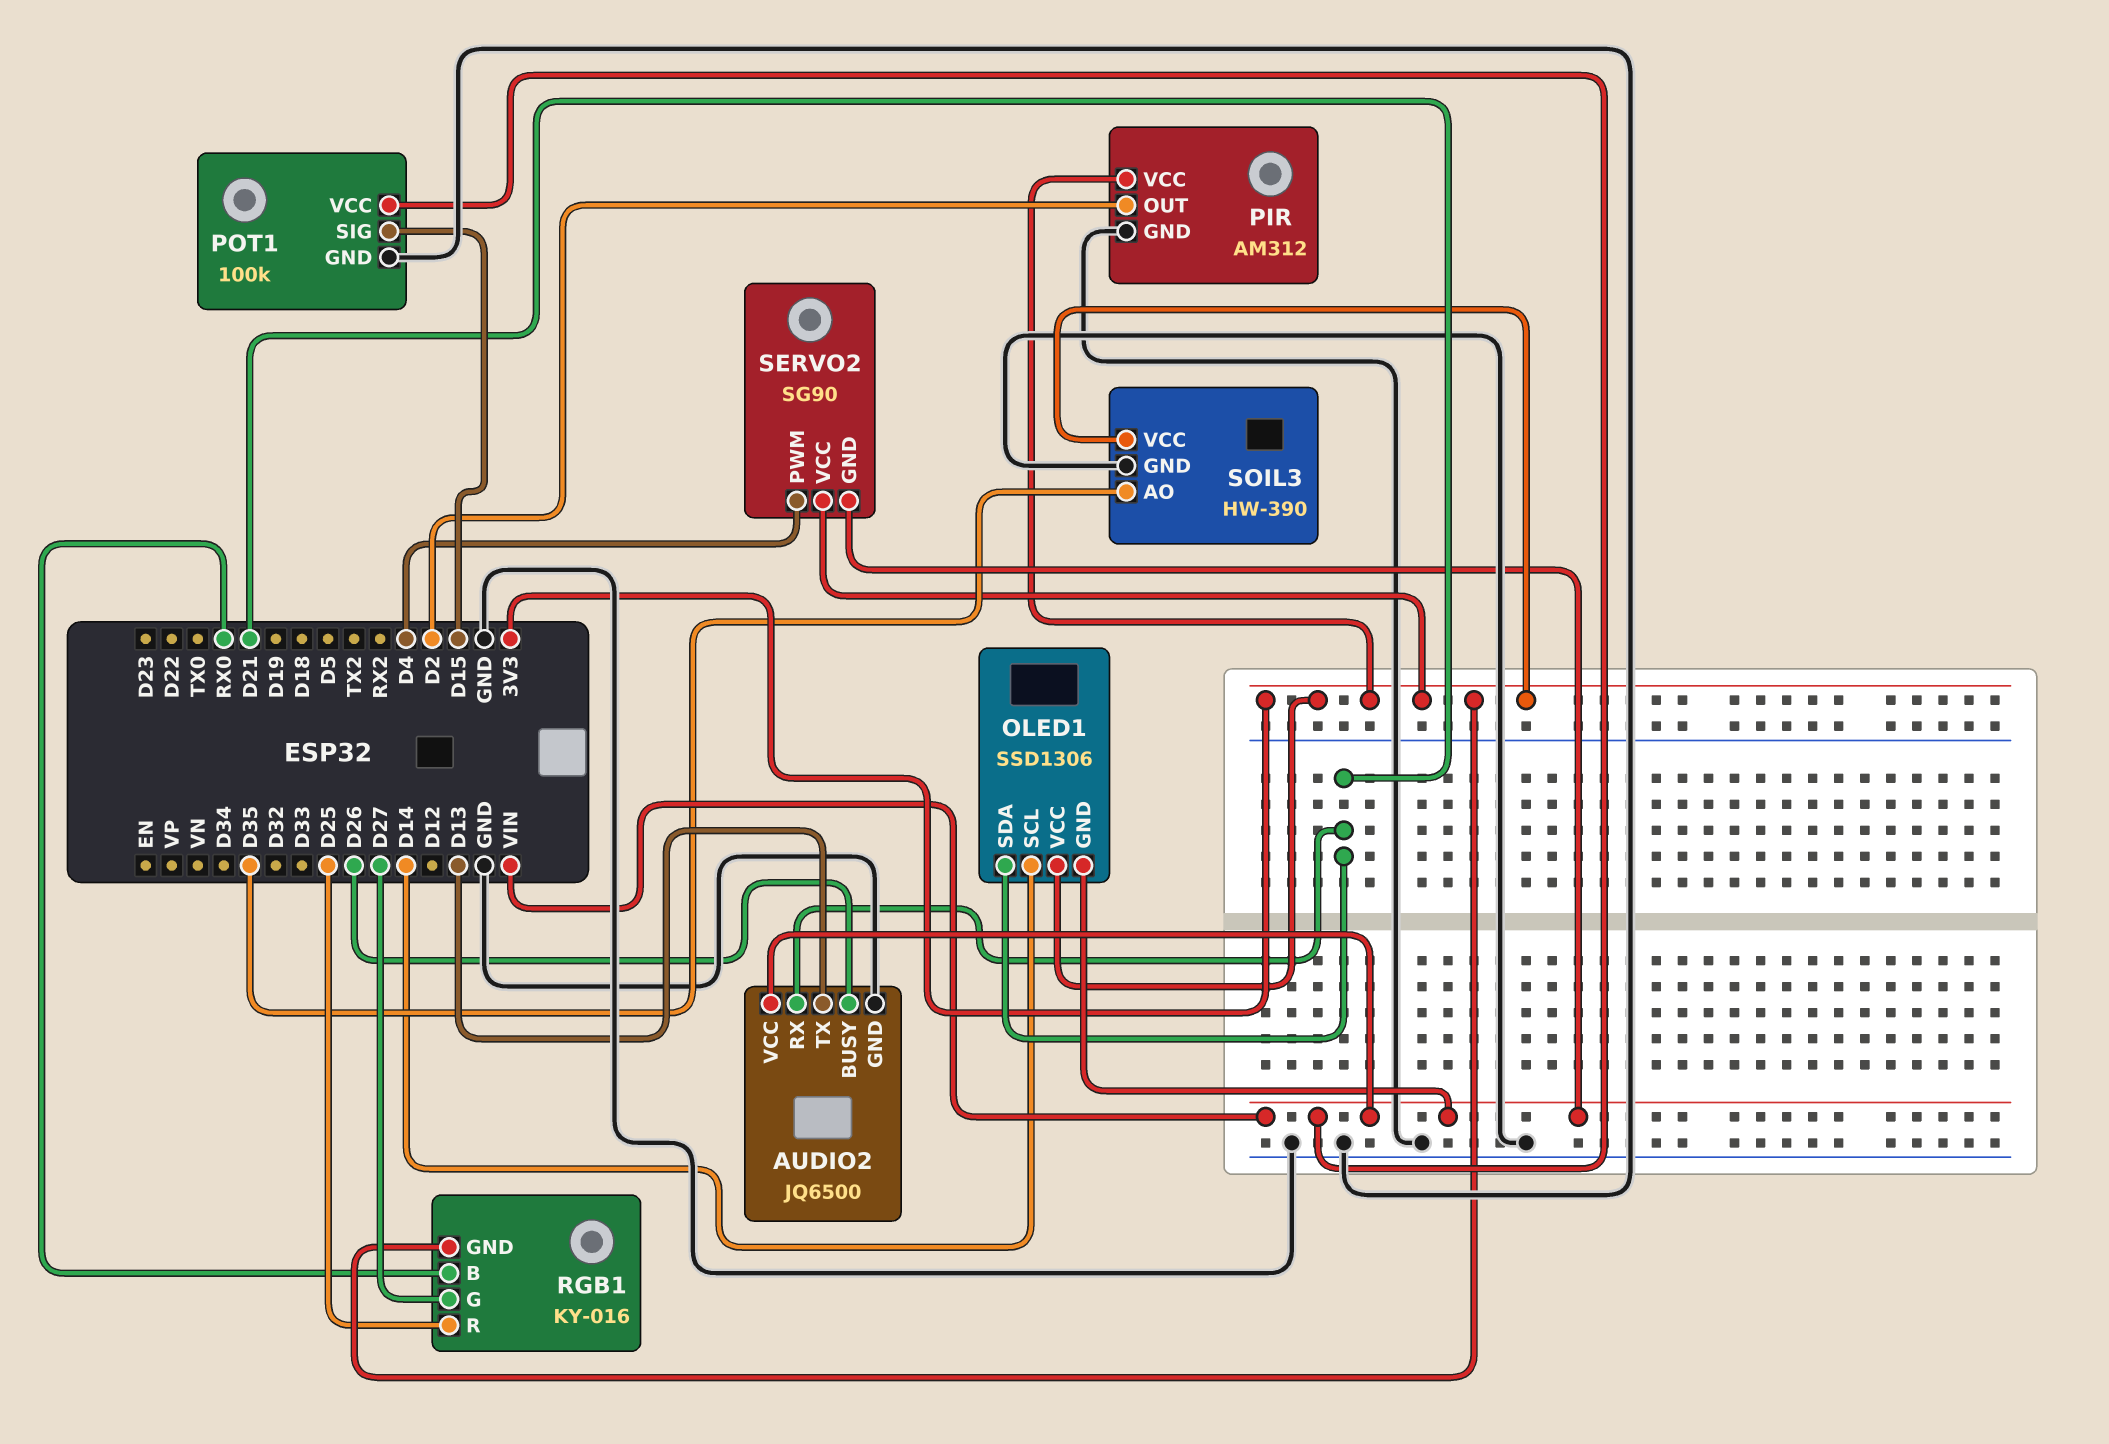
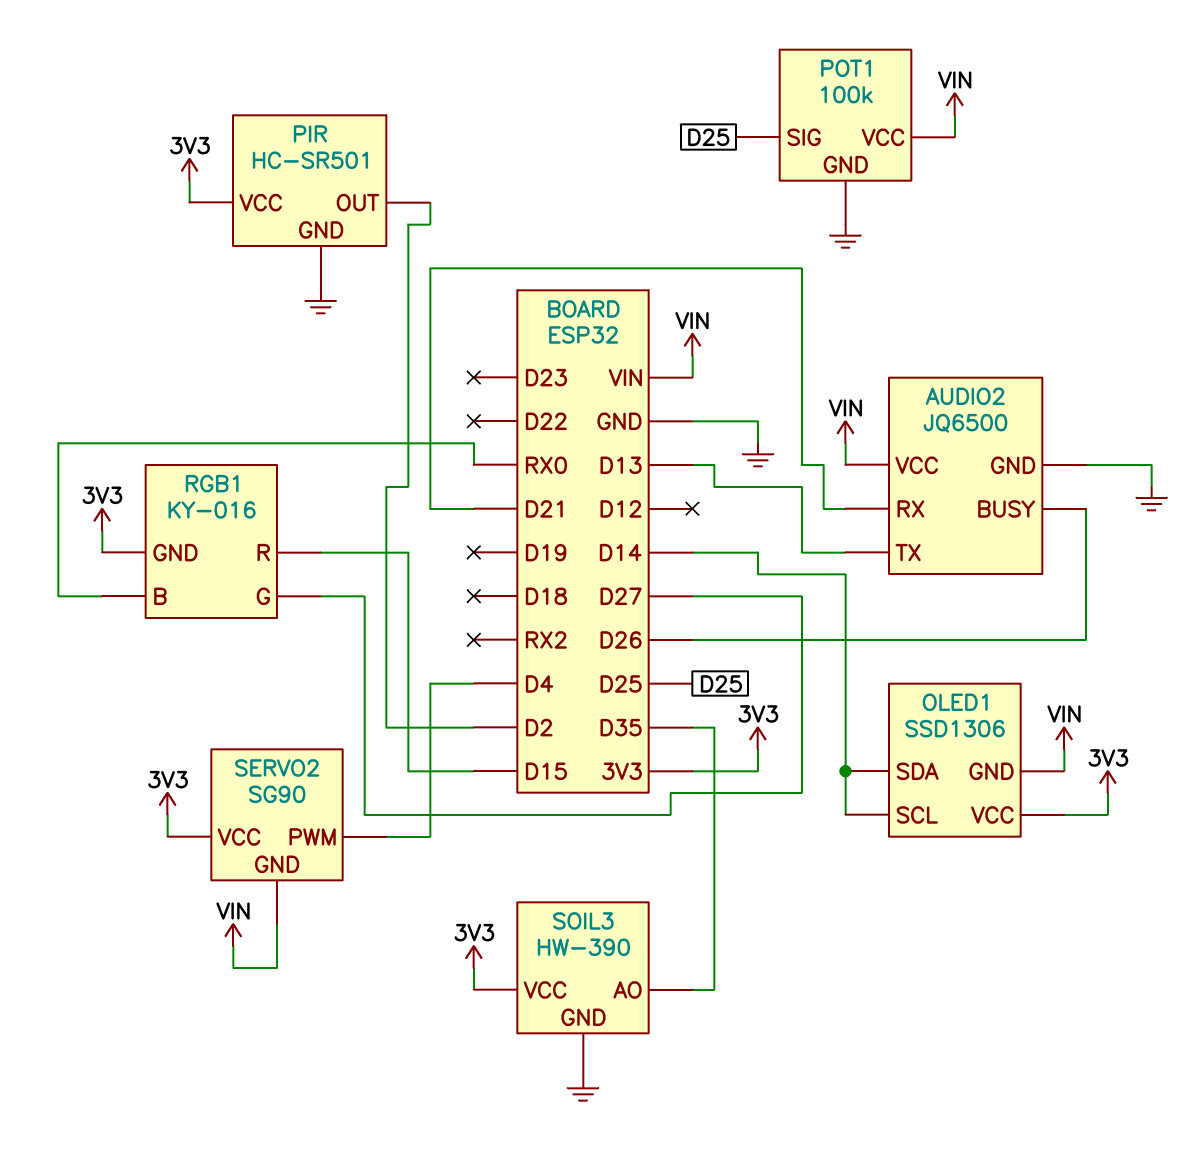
OLED1 pin SDA: D21 -> D14
PIR: AM312 -> HC-SR501
POT1 pin SIG: D15 -> D25
RGB1 pin R: D25 -> D15

